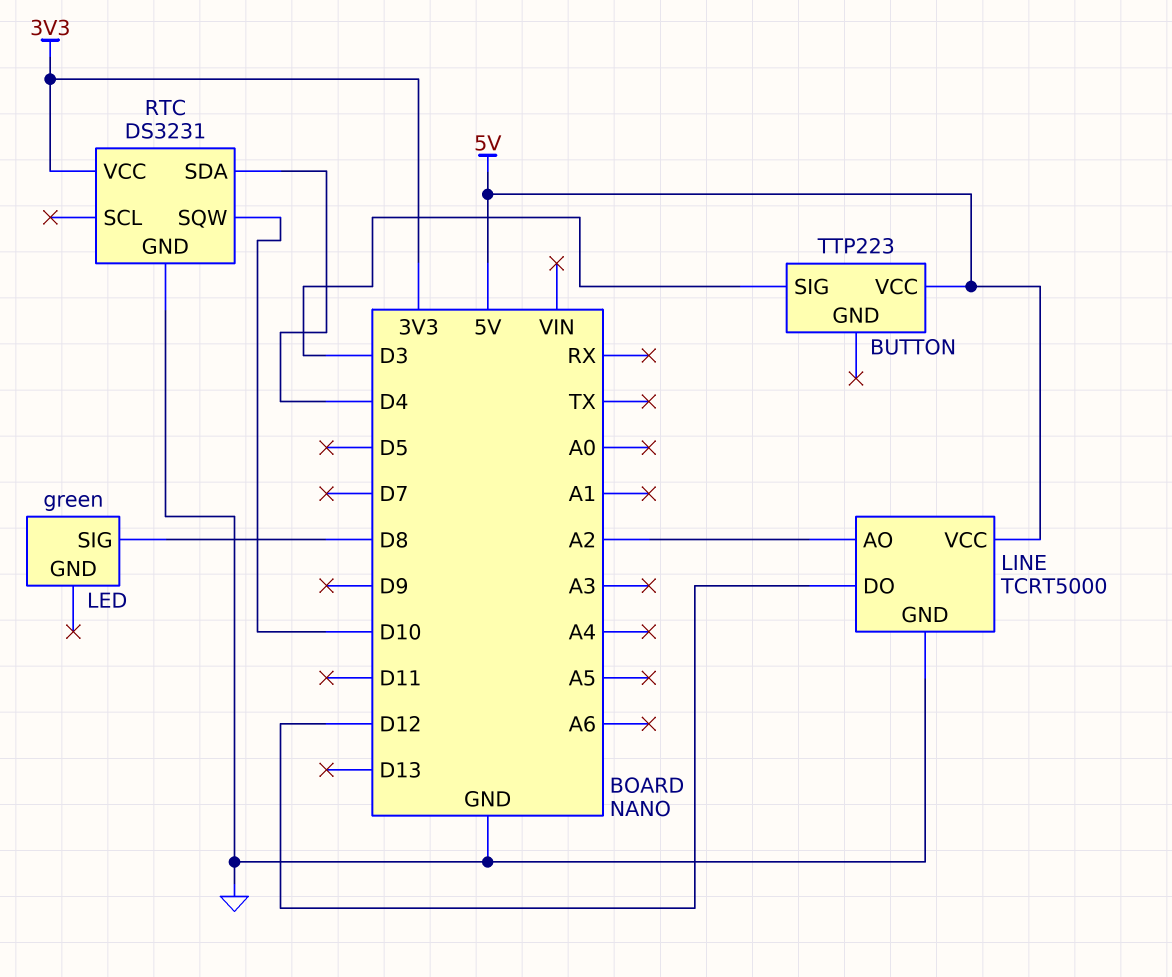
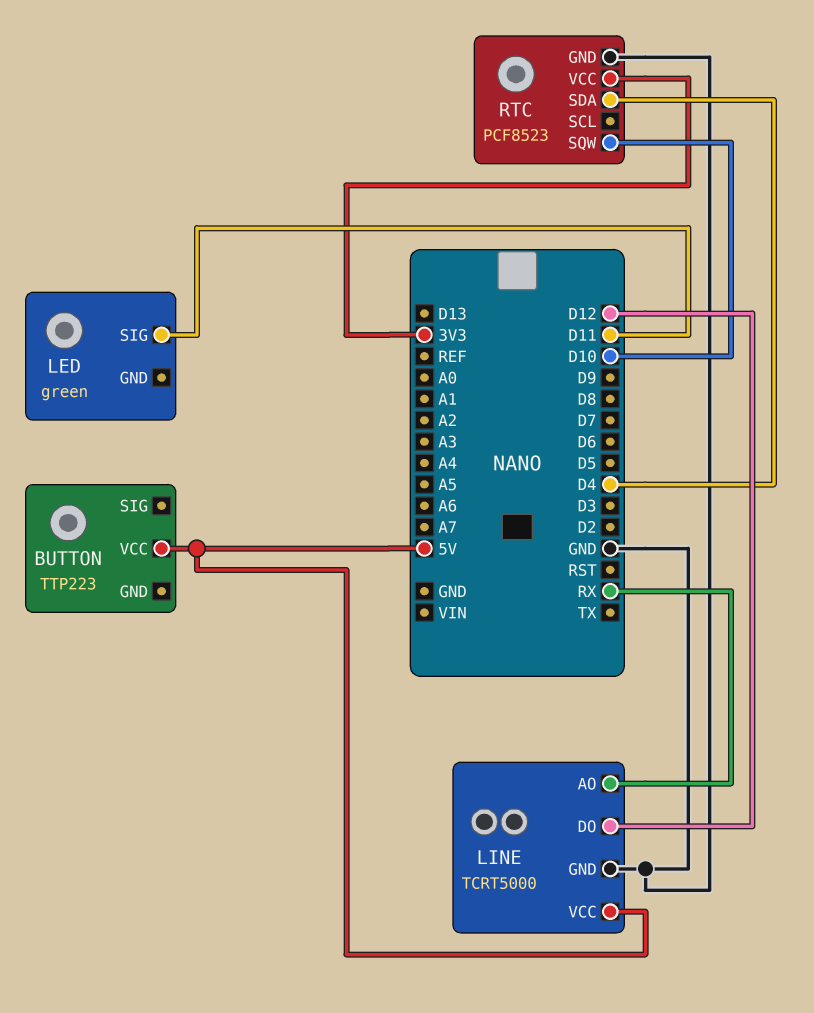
BUTTON pin SIG: D3 -> none
LED pin SIG: D8 -> D11
LINE pin AO: A2 -> RX
RTC: DS3231 -> PCF8523

